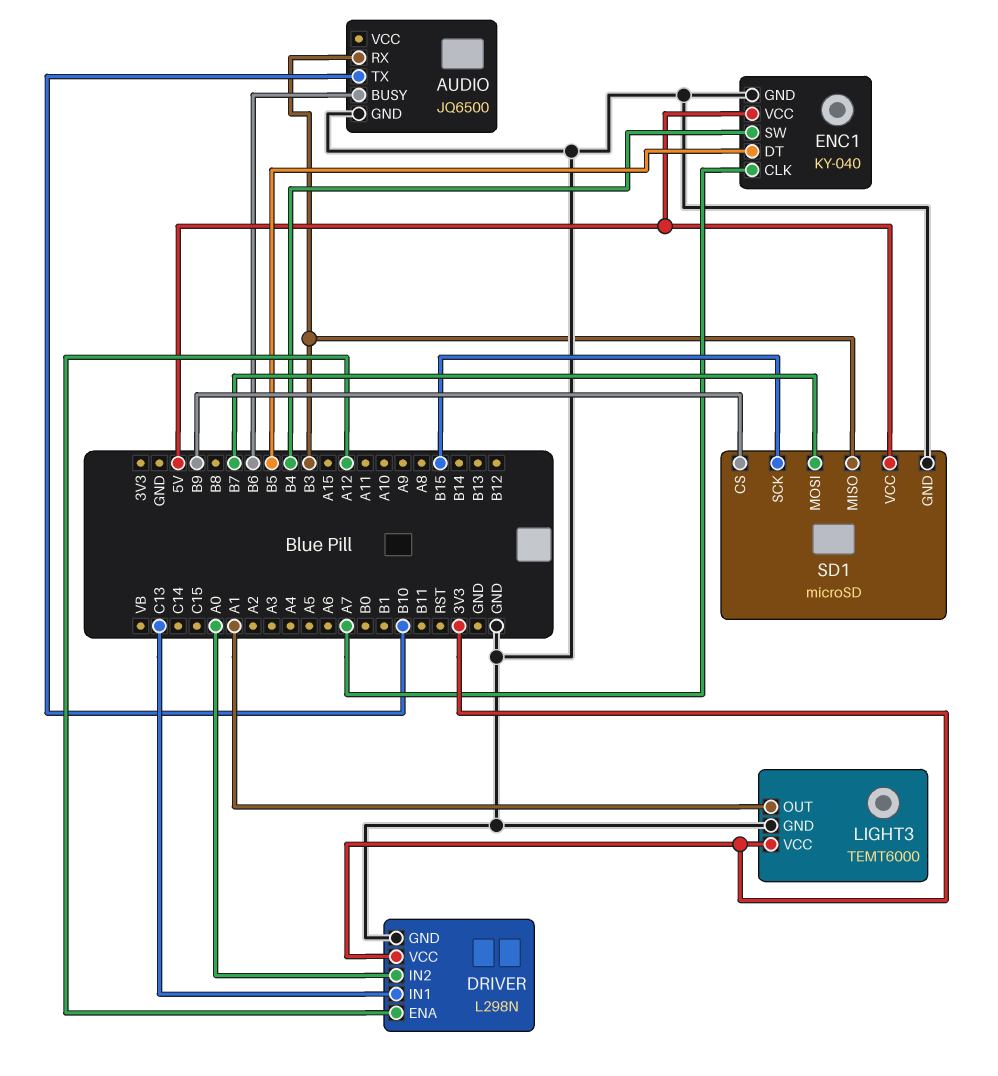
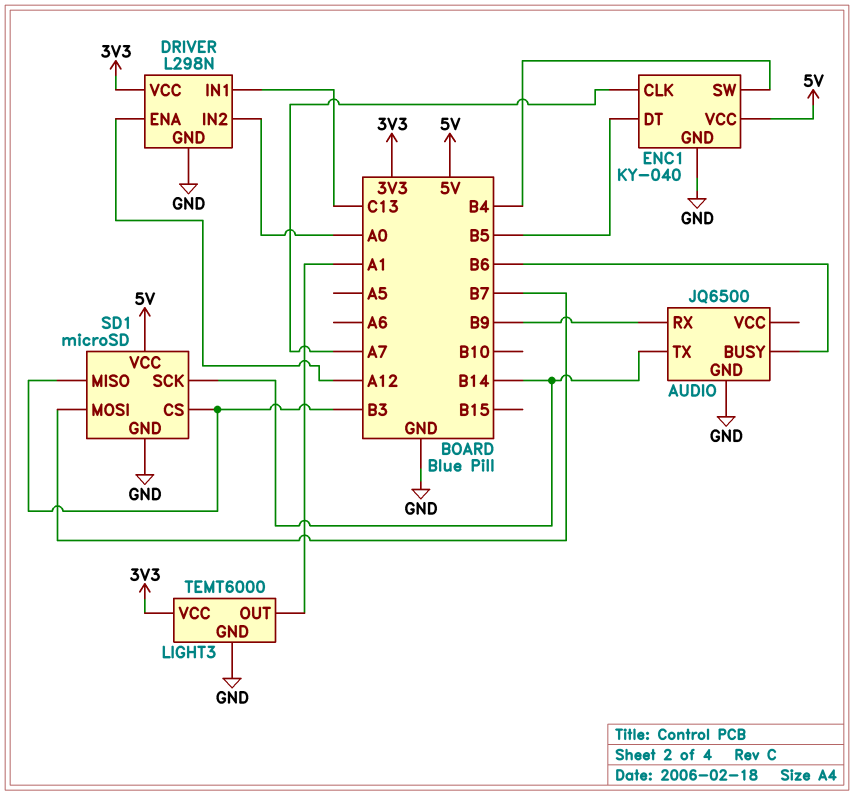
AUDIO pin RX: B3 -> B9
AUDIO pin TX: B10 -> B14
SD1 pin CS: B9 -> B3
SD1 pin SCK: B15 -> B14

